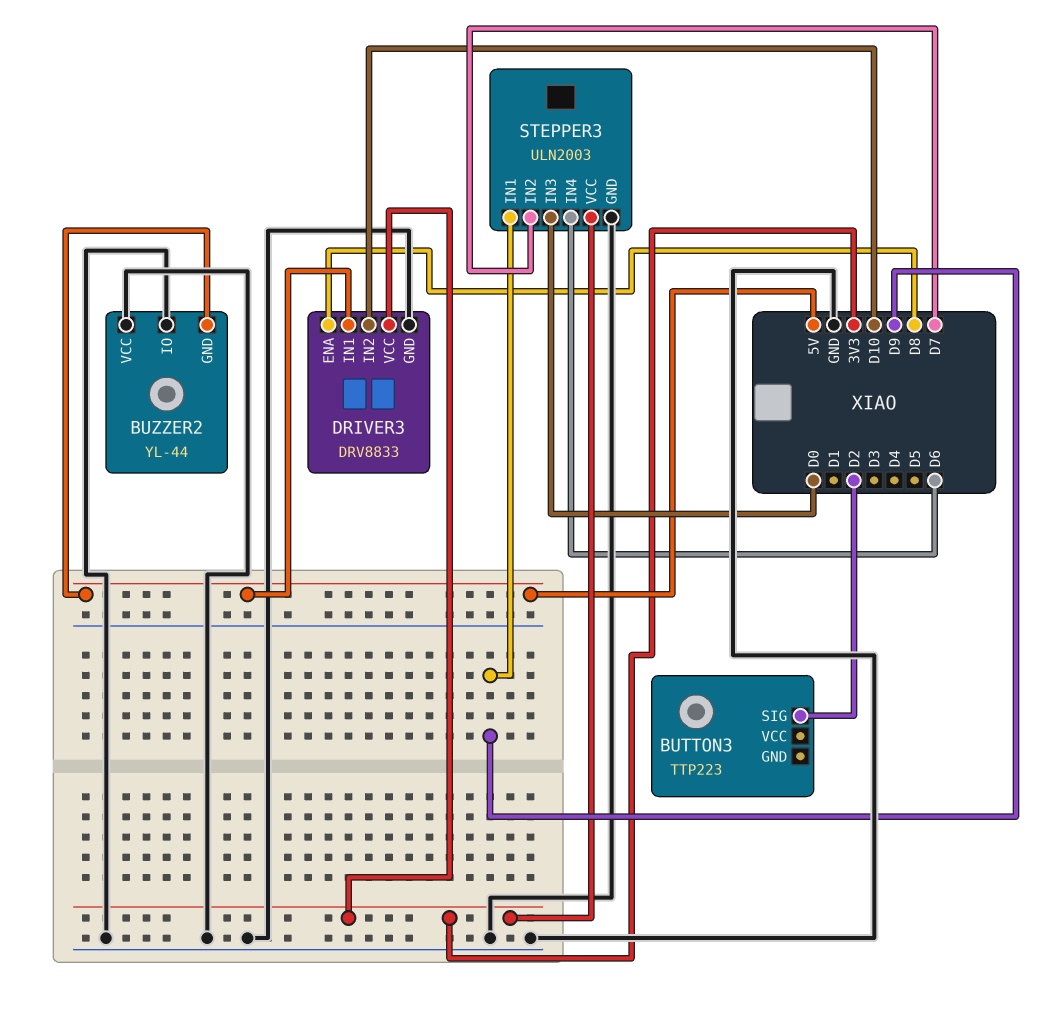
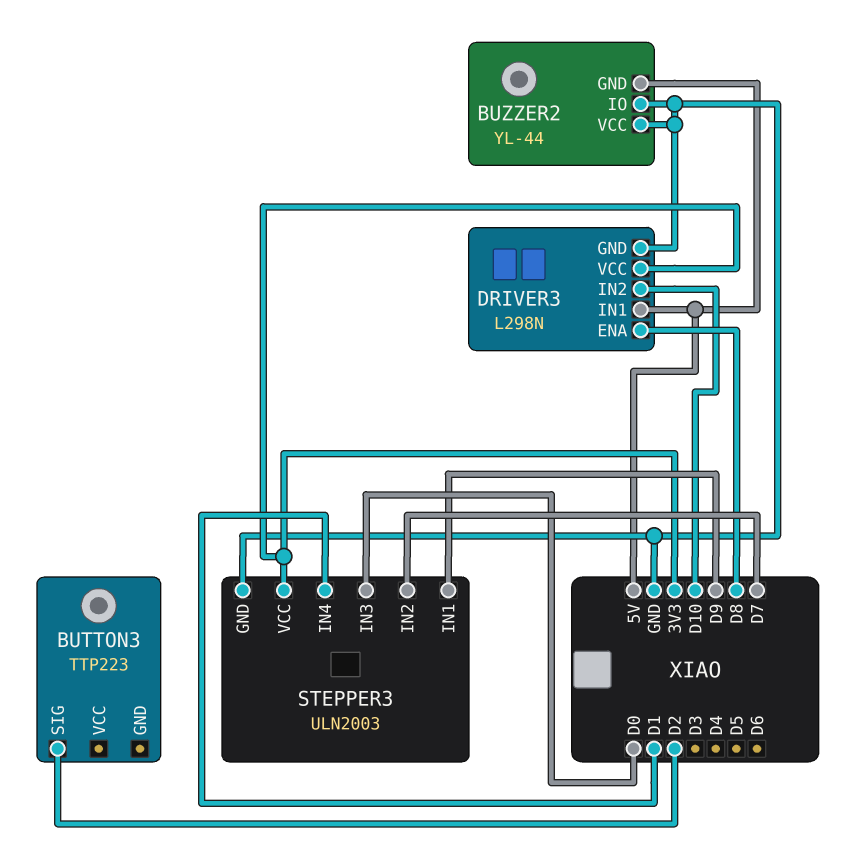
DRIVER3: DRV8833 -> L298N
STEPPER3 pin IN4: D6 -> D1

